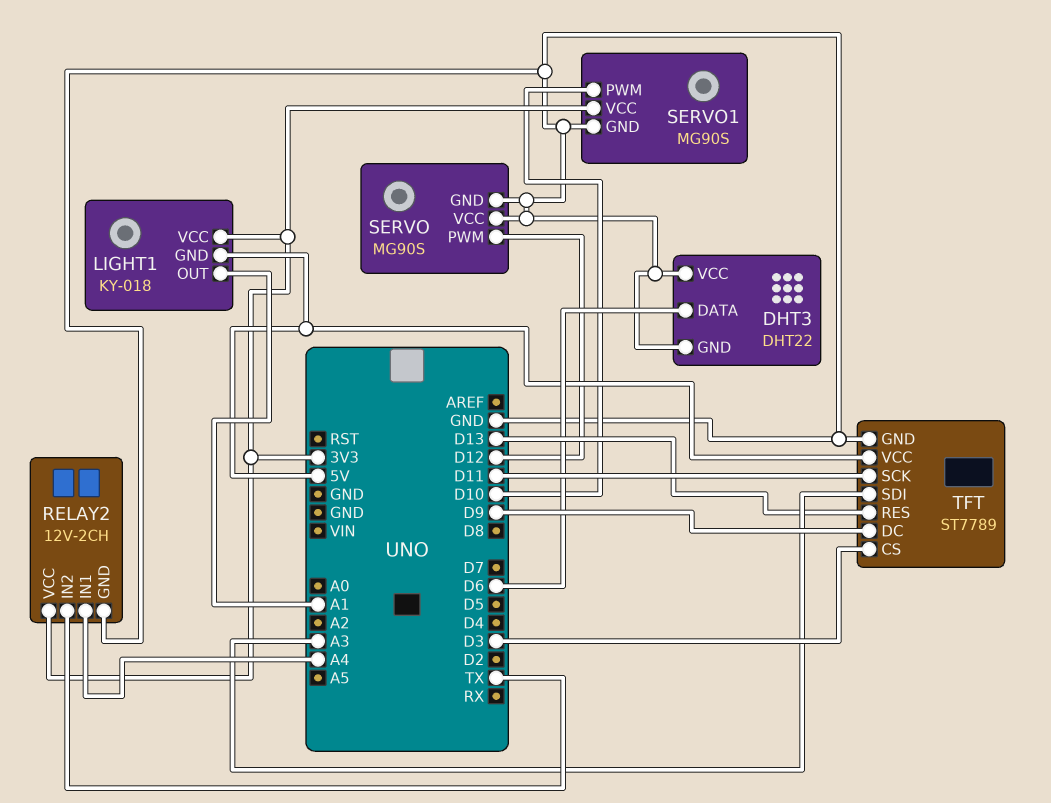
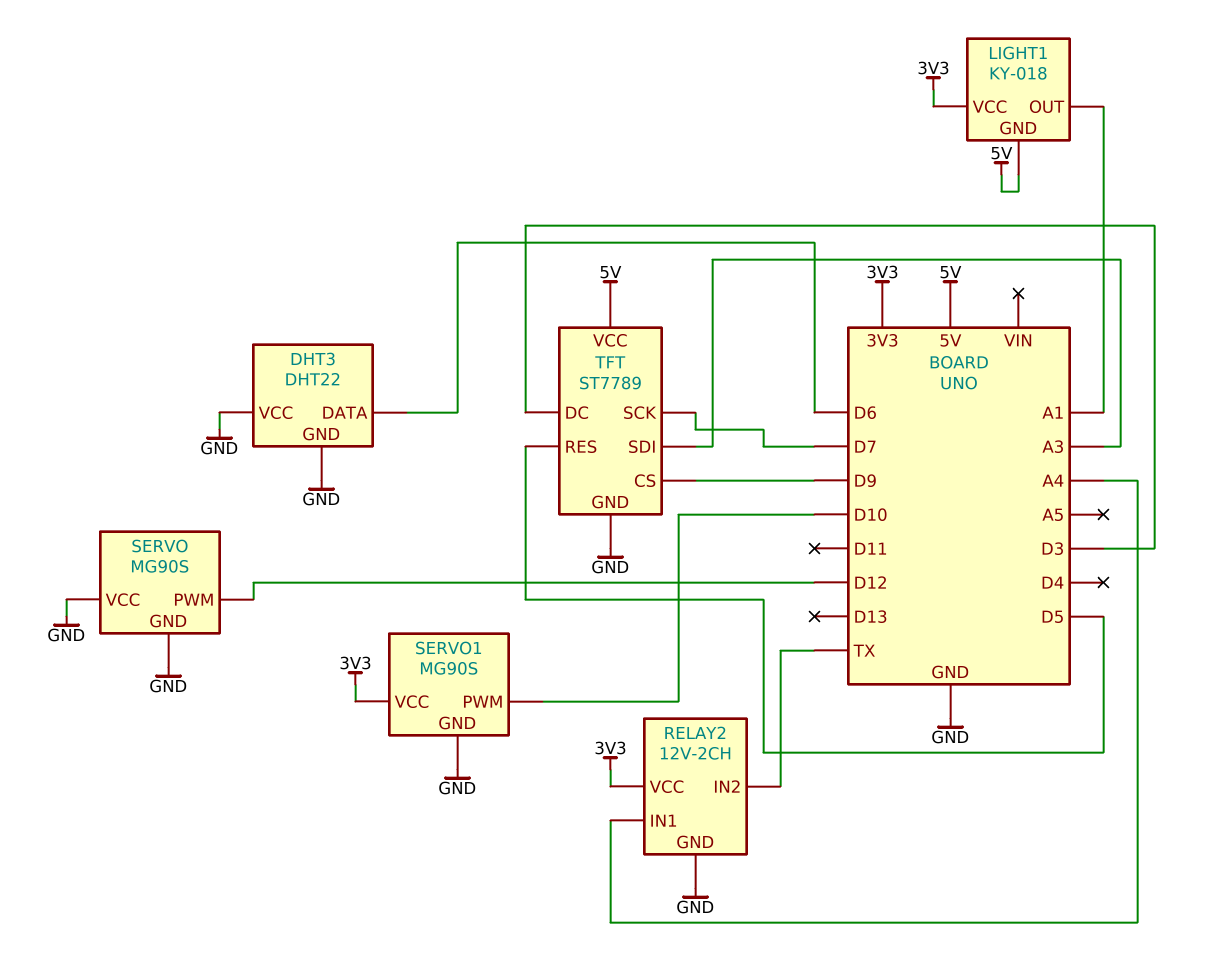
TFT pin CS: D3 -> D9
TFT pin DC: D9 -> D3
TFT pin RES: D13 -> D5
TFT pin SCK: D11 -> D7

